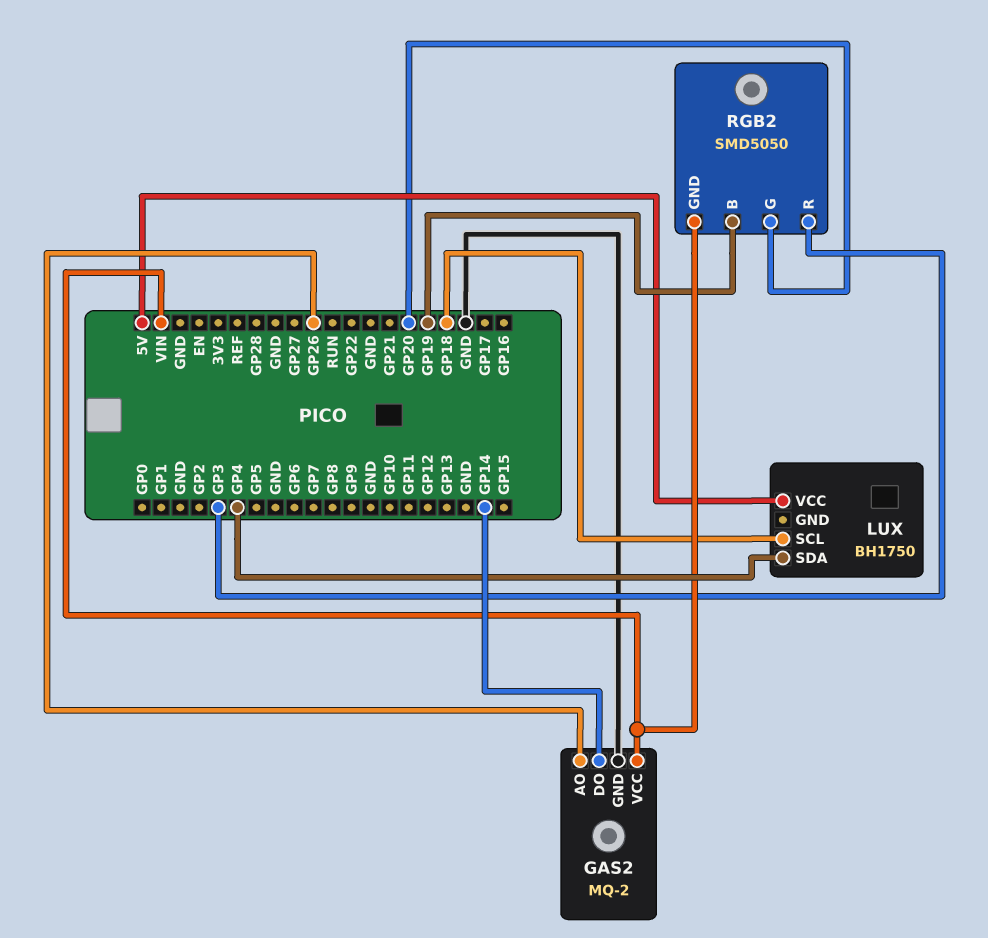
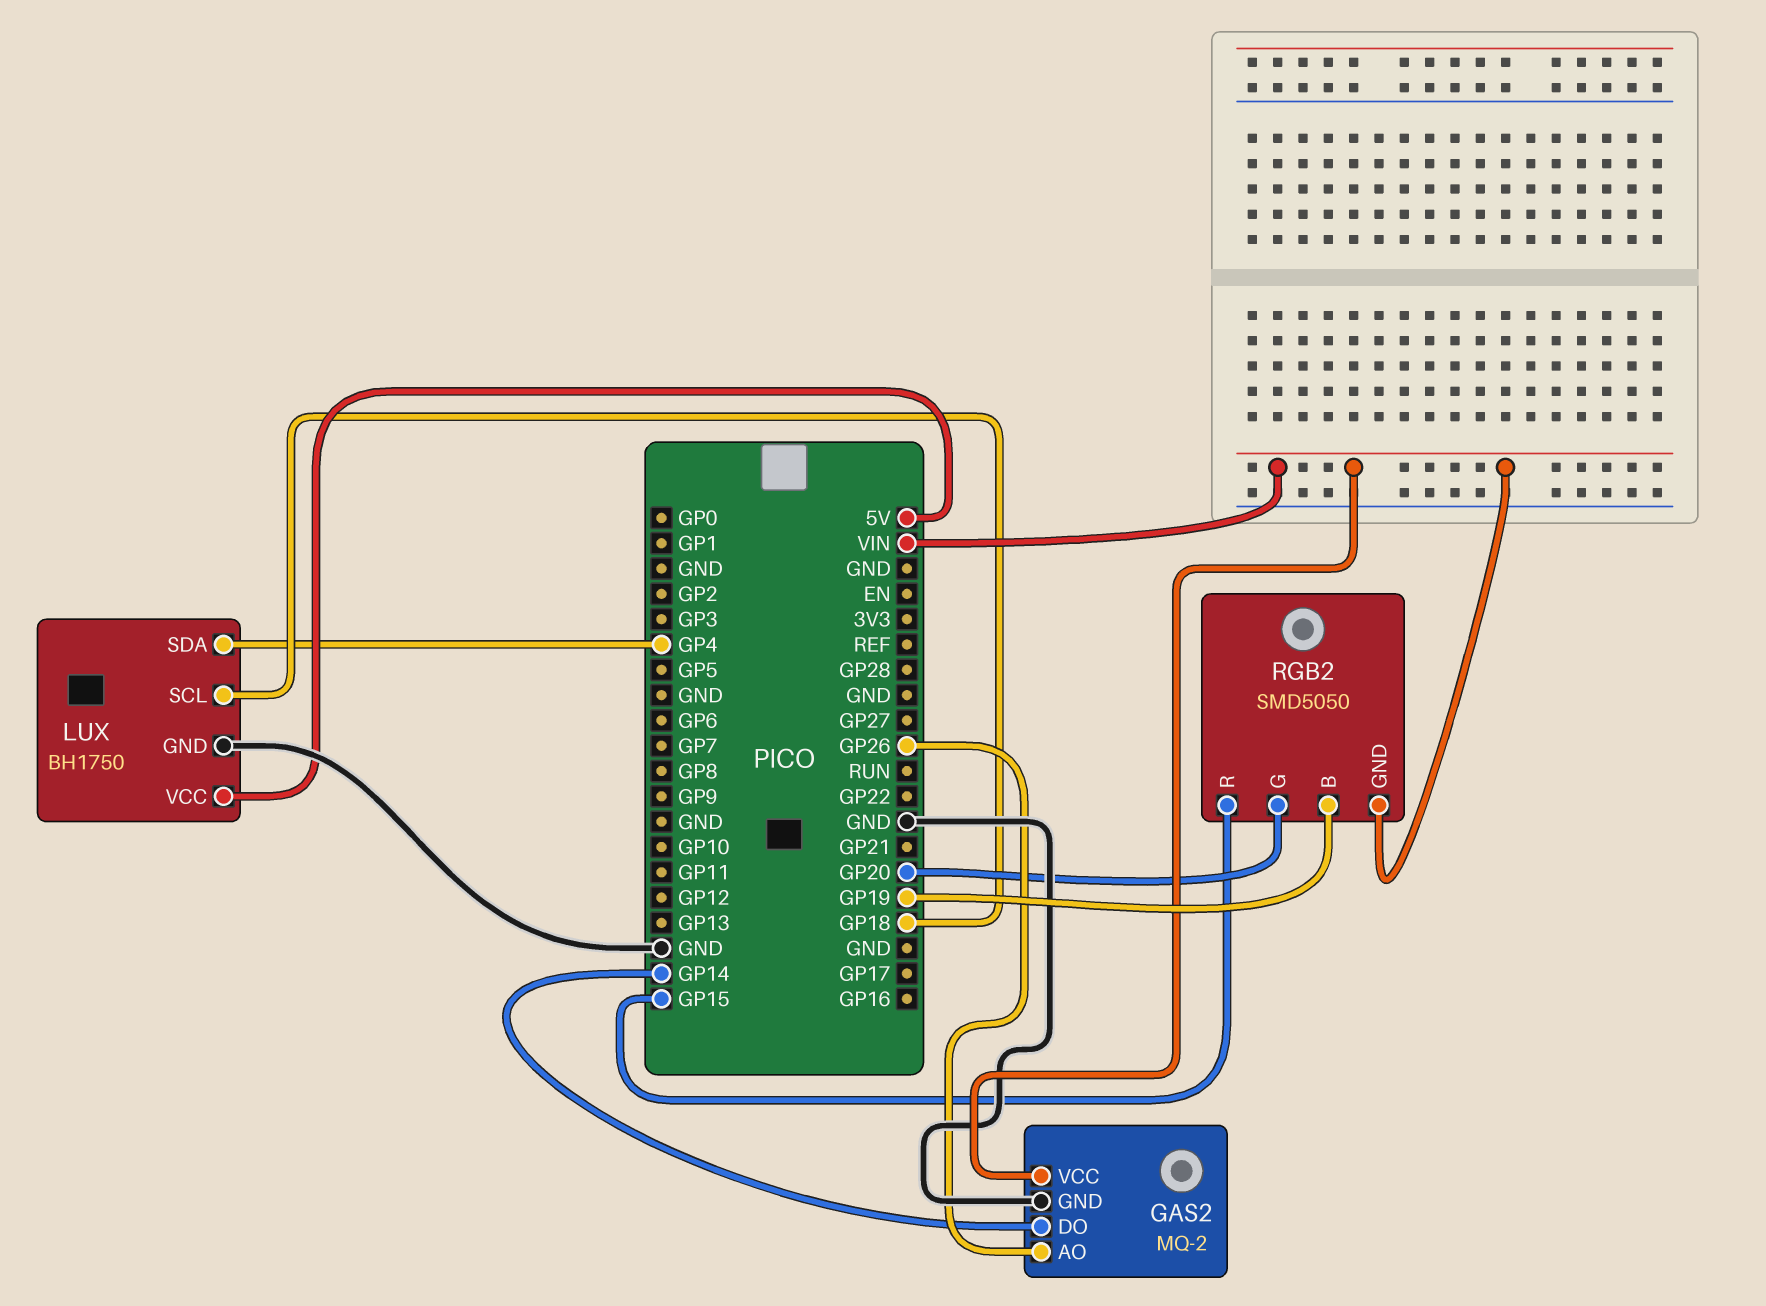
LUX pin GND: none -> GND
RGB2 pin R: GP3 -> GP15

